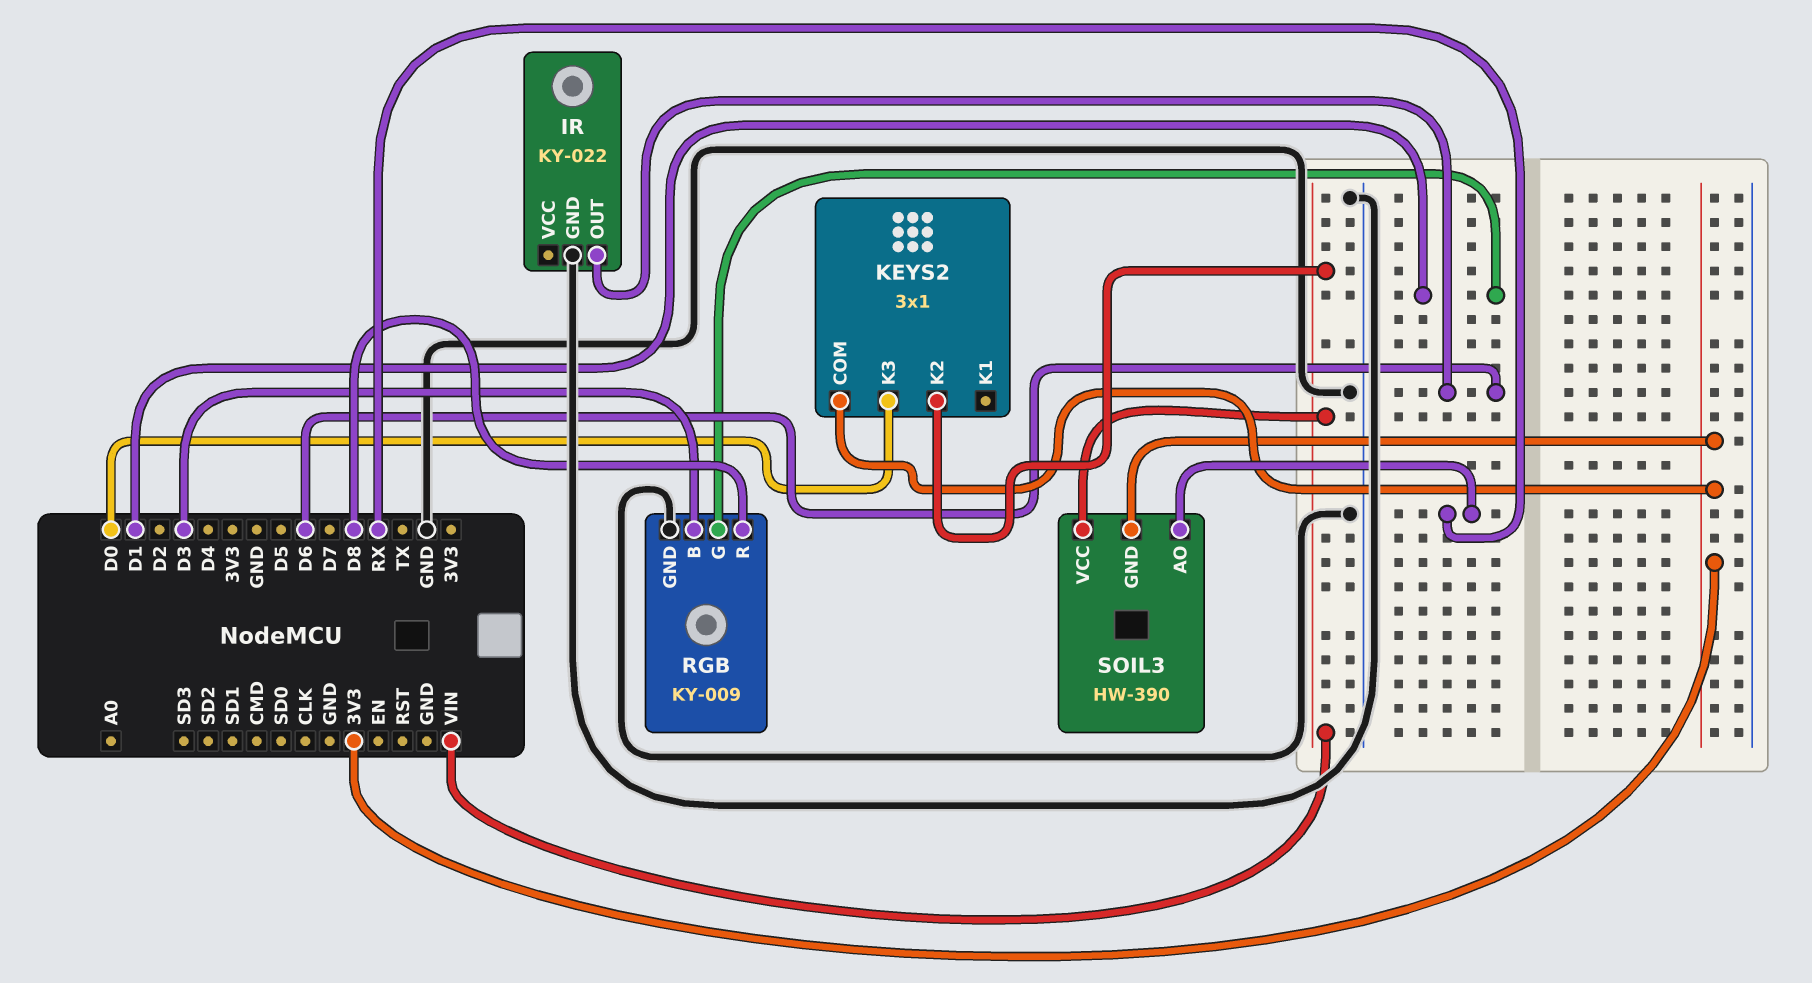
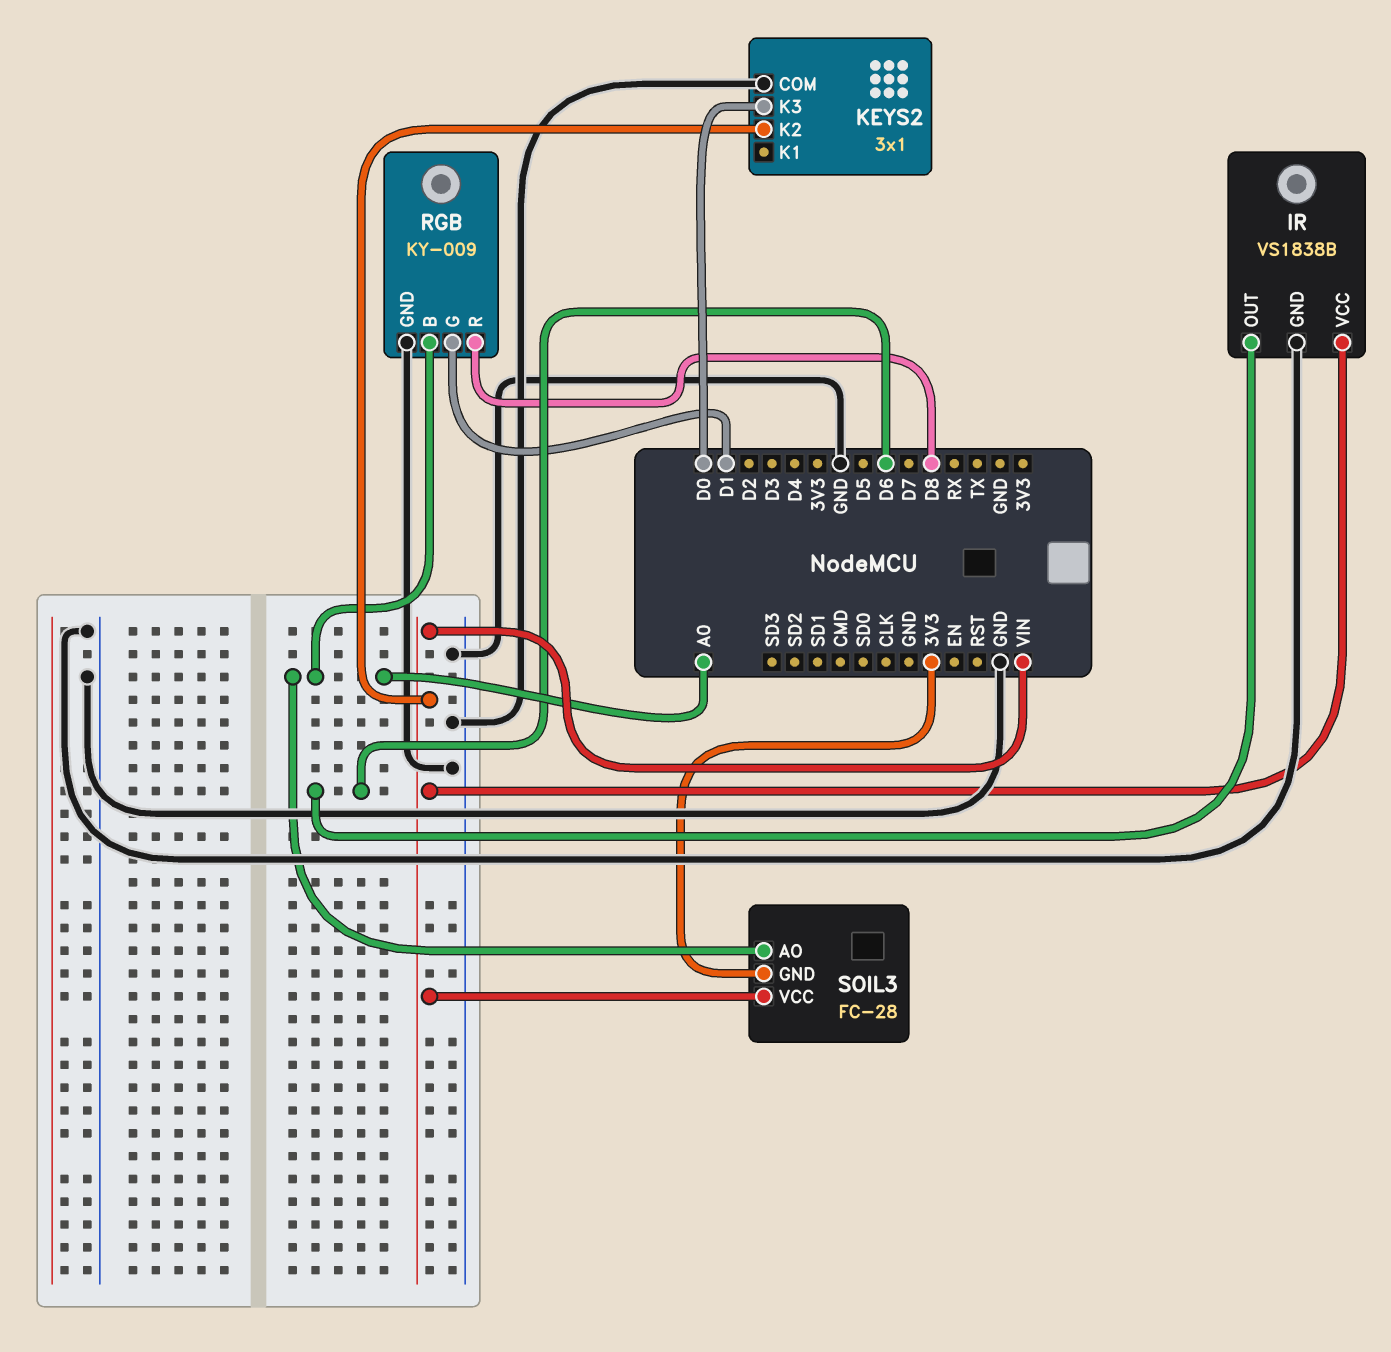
IR: KY-022 -> VS1838B
IR pin VCC: none -> VIN
KEYS2 pin COM: 3V3 -> GND
RGB pin B: D3 -> A0
SOIL3: HW-390 -> FC-28
SOIL3 pin AO: RX -> A0

